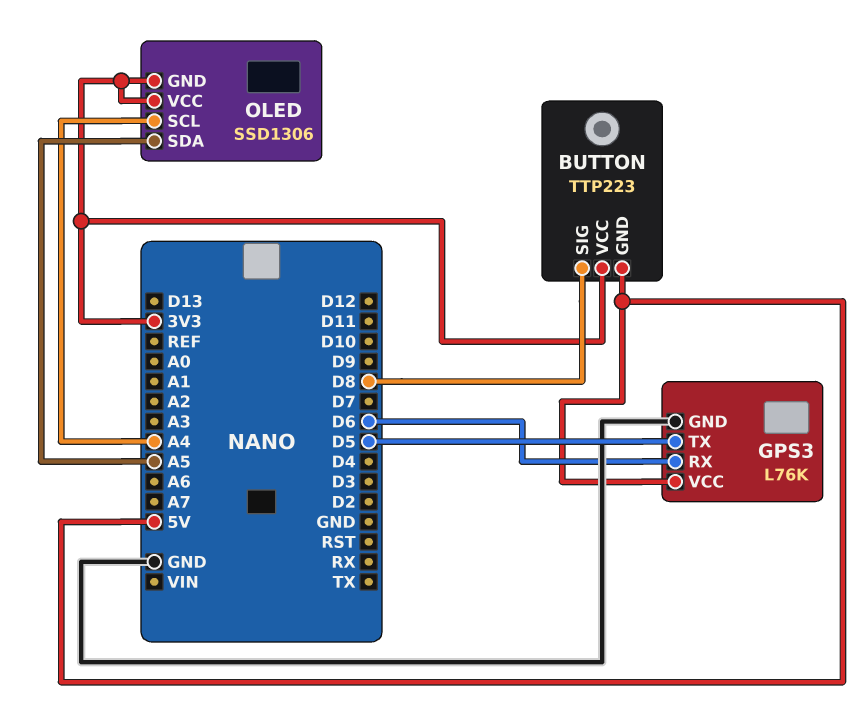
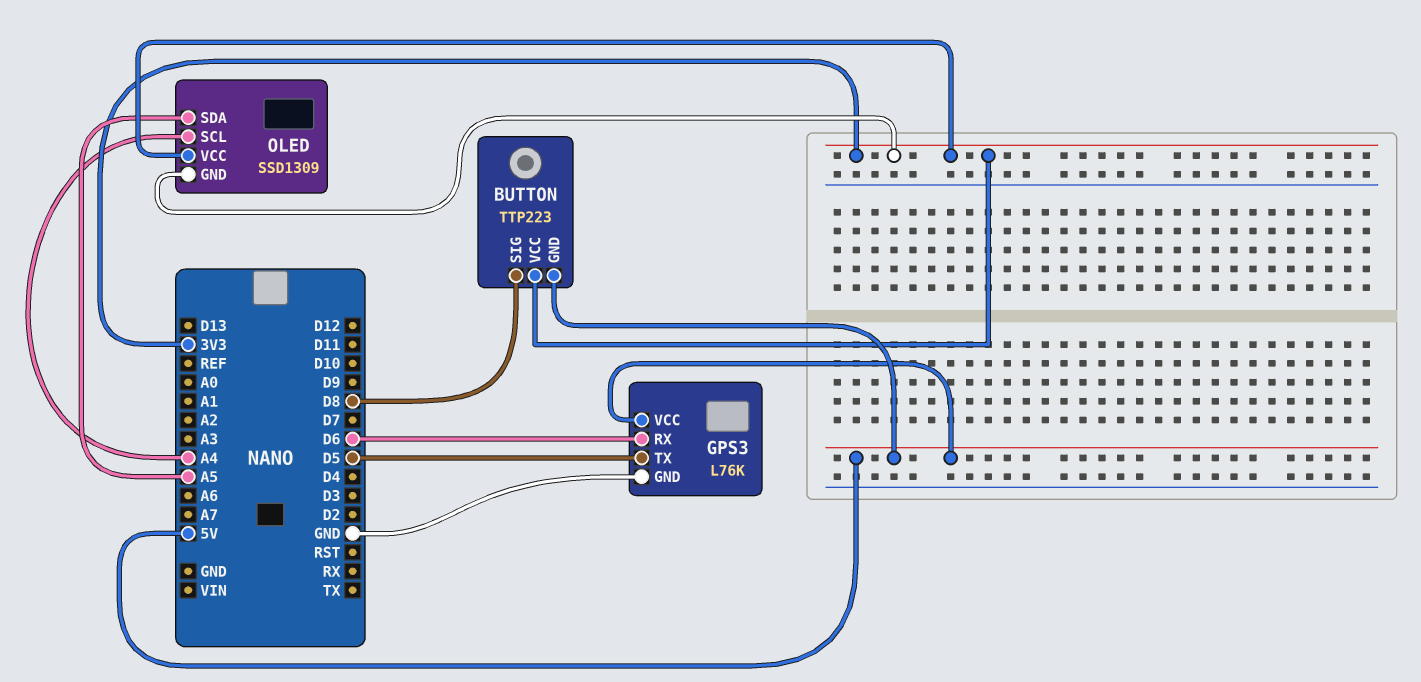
OLED: SSD1306 -> SSD1309

